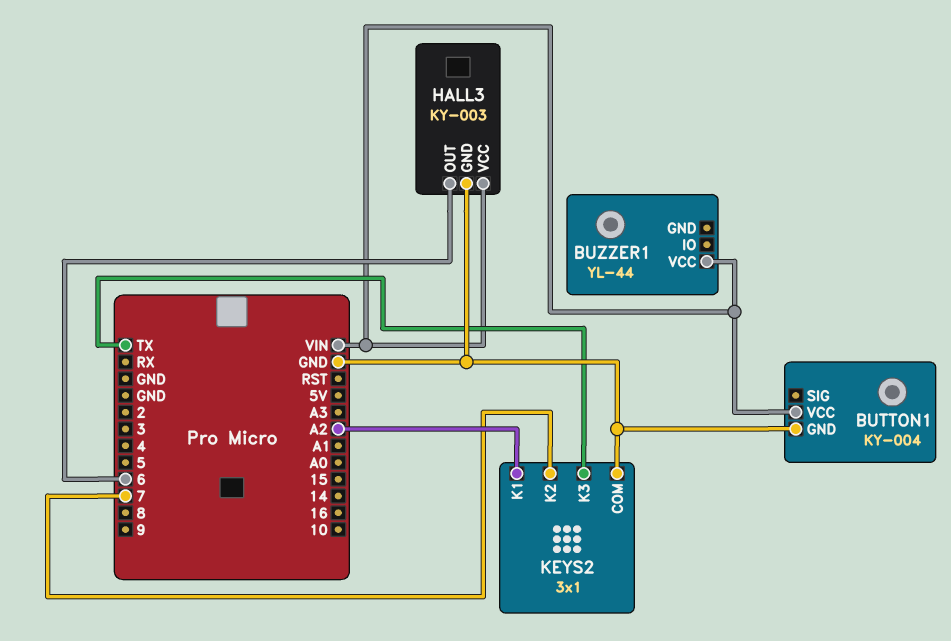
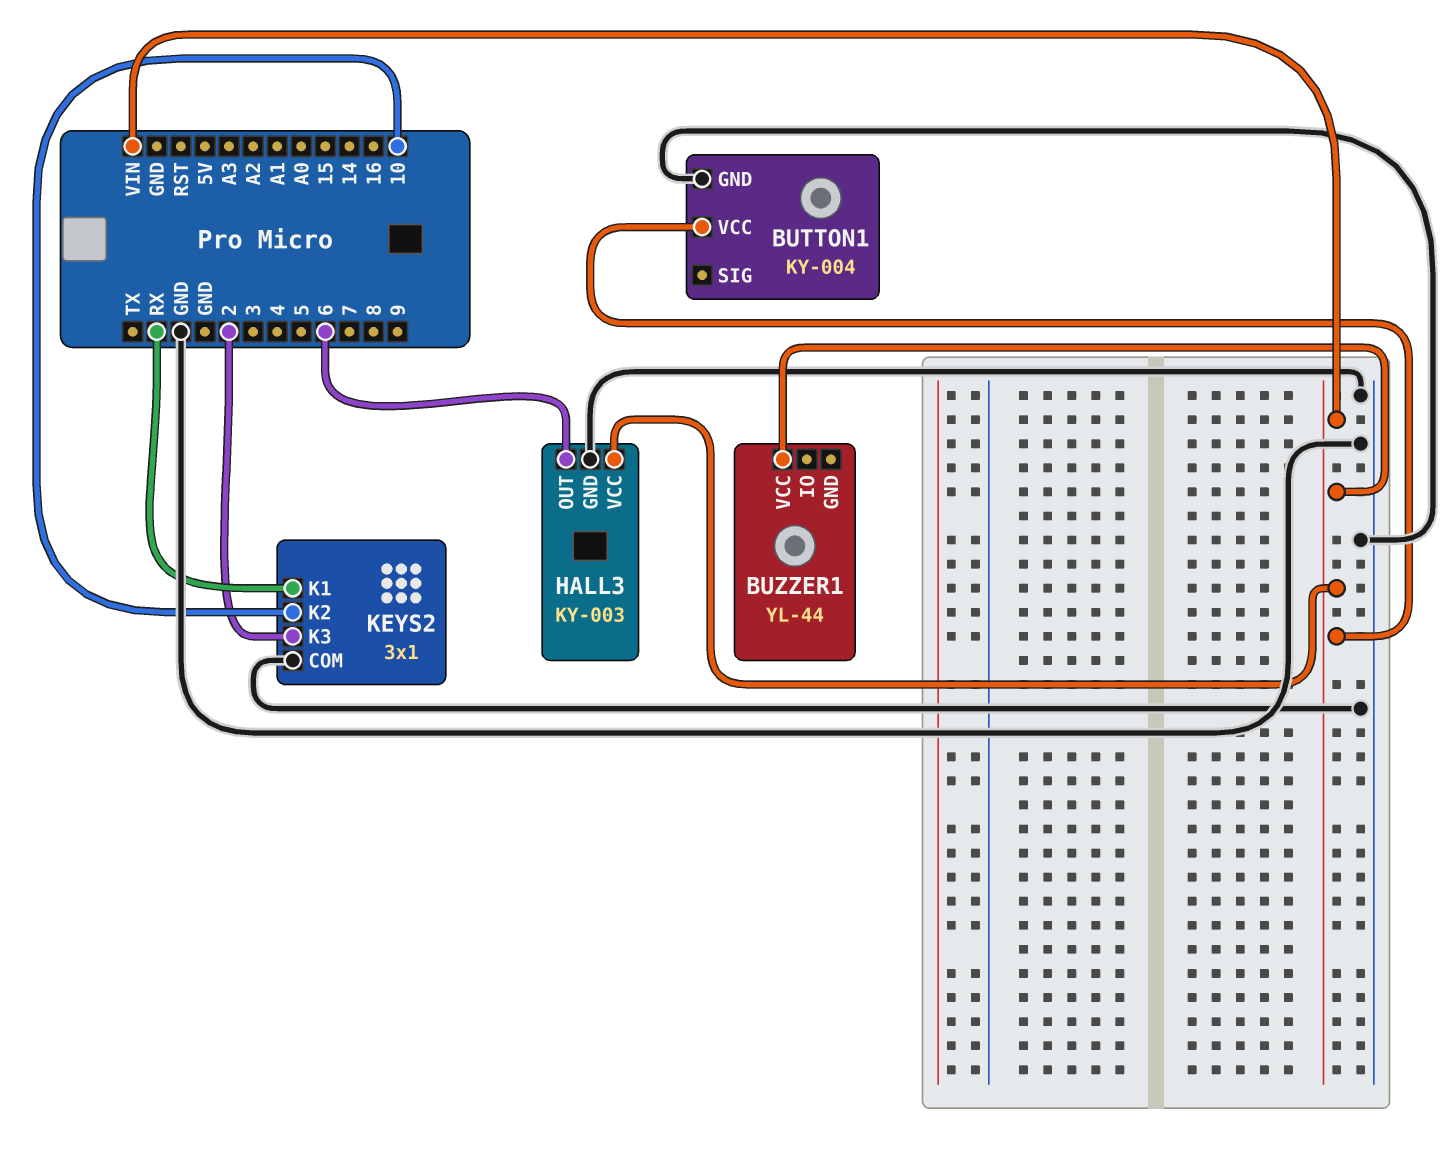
KEYS2 pin K1: A2 -> RX
KEYS2 pin K2: 7 -> 10
KEYS2 pin K3: TX -> 2

